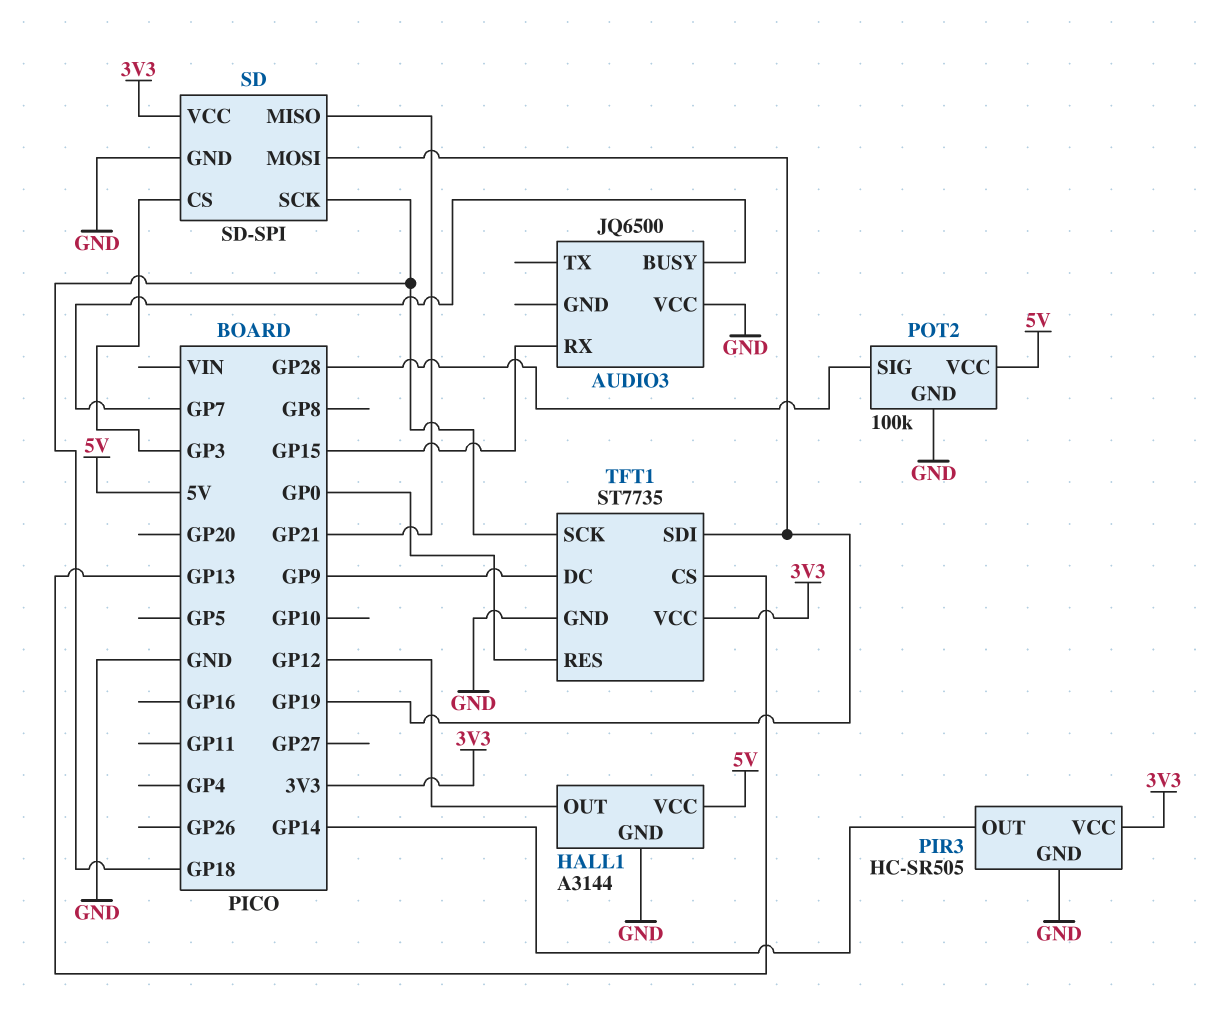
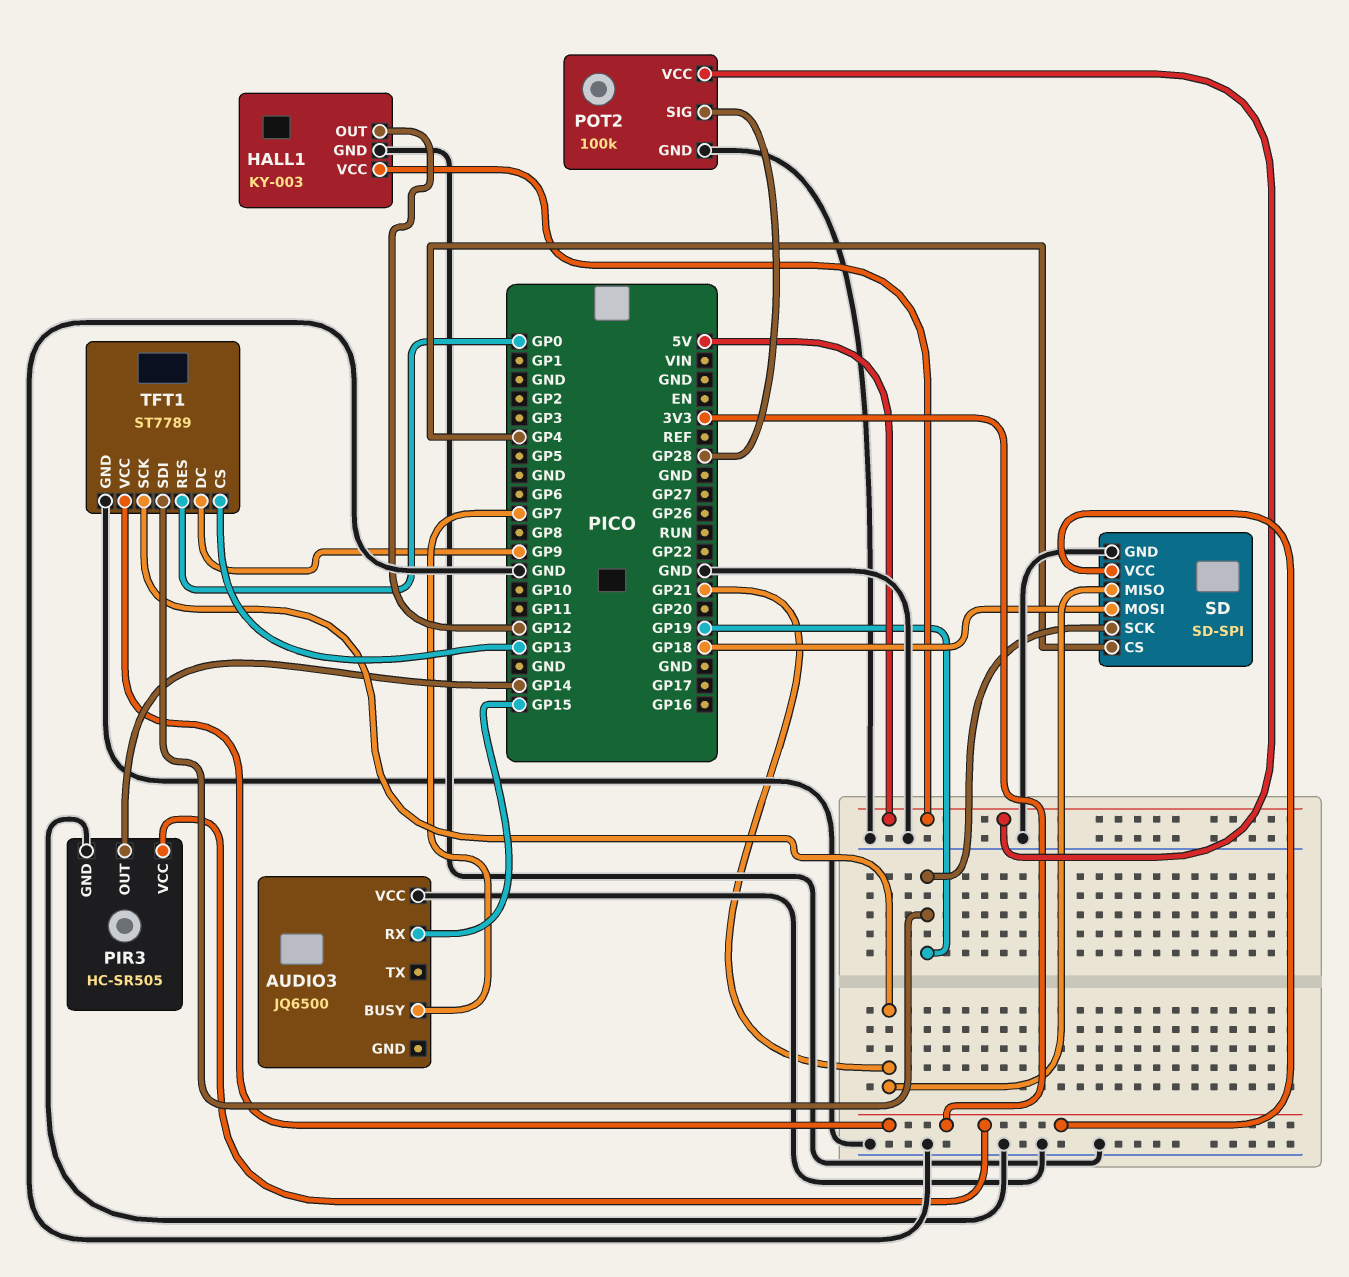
HALL1: A3144 -> KY-003
SD pin CS: GP3 -> GP4
SD pin MOSI: GP19 -> GP18
SD pin SCK: GP18 -> GP19
TFT1: ST7735 -> ST7789
TFT1 pin SCK: GP18 -> GP21

